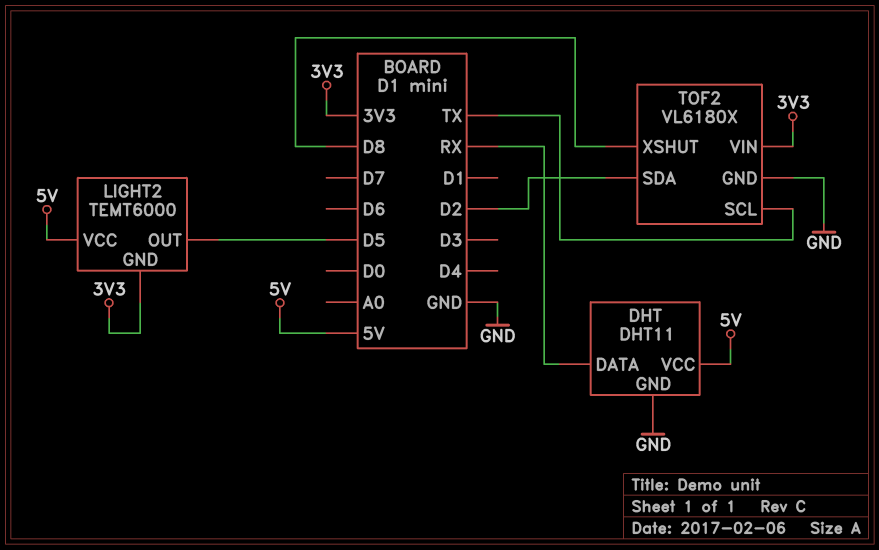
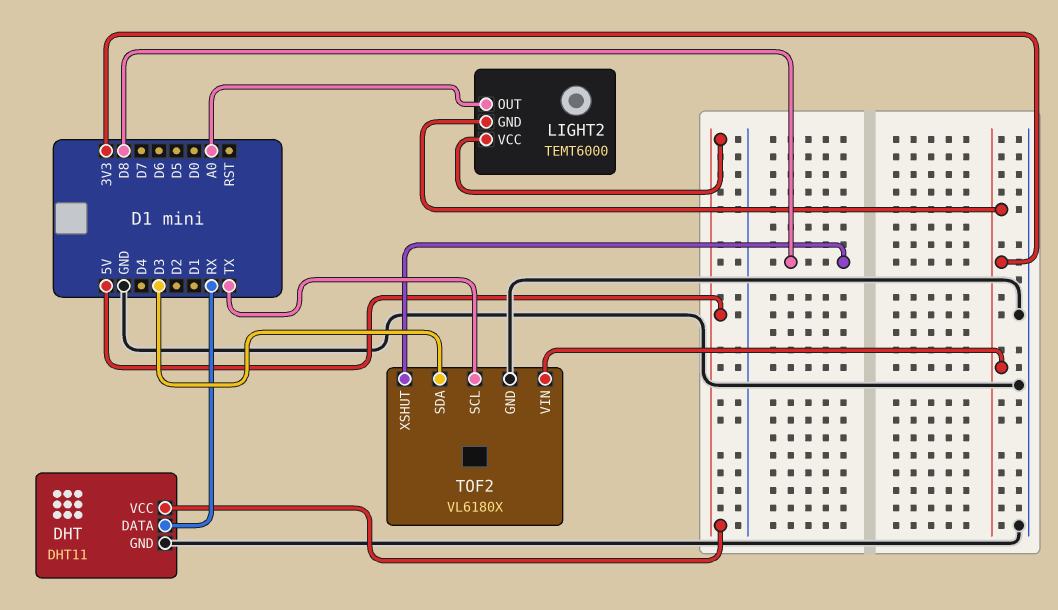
LIGHT2 pin OUT: D5 -> A0
TOF2 pin SDA: D2 -> D3

